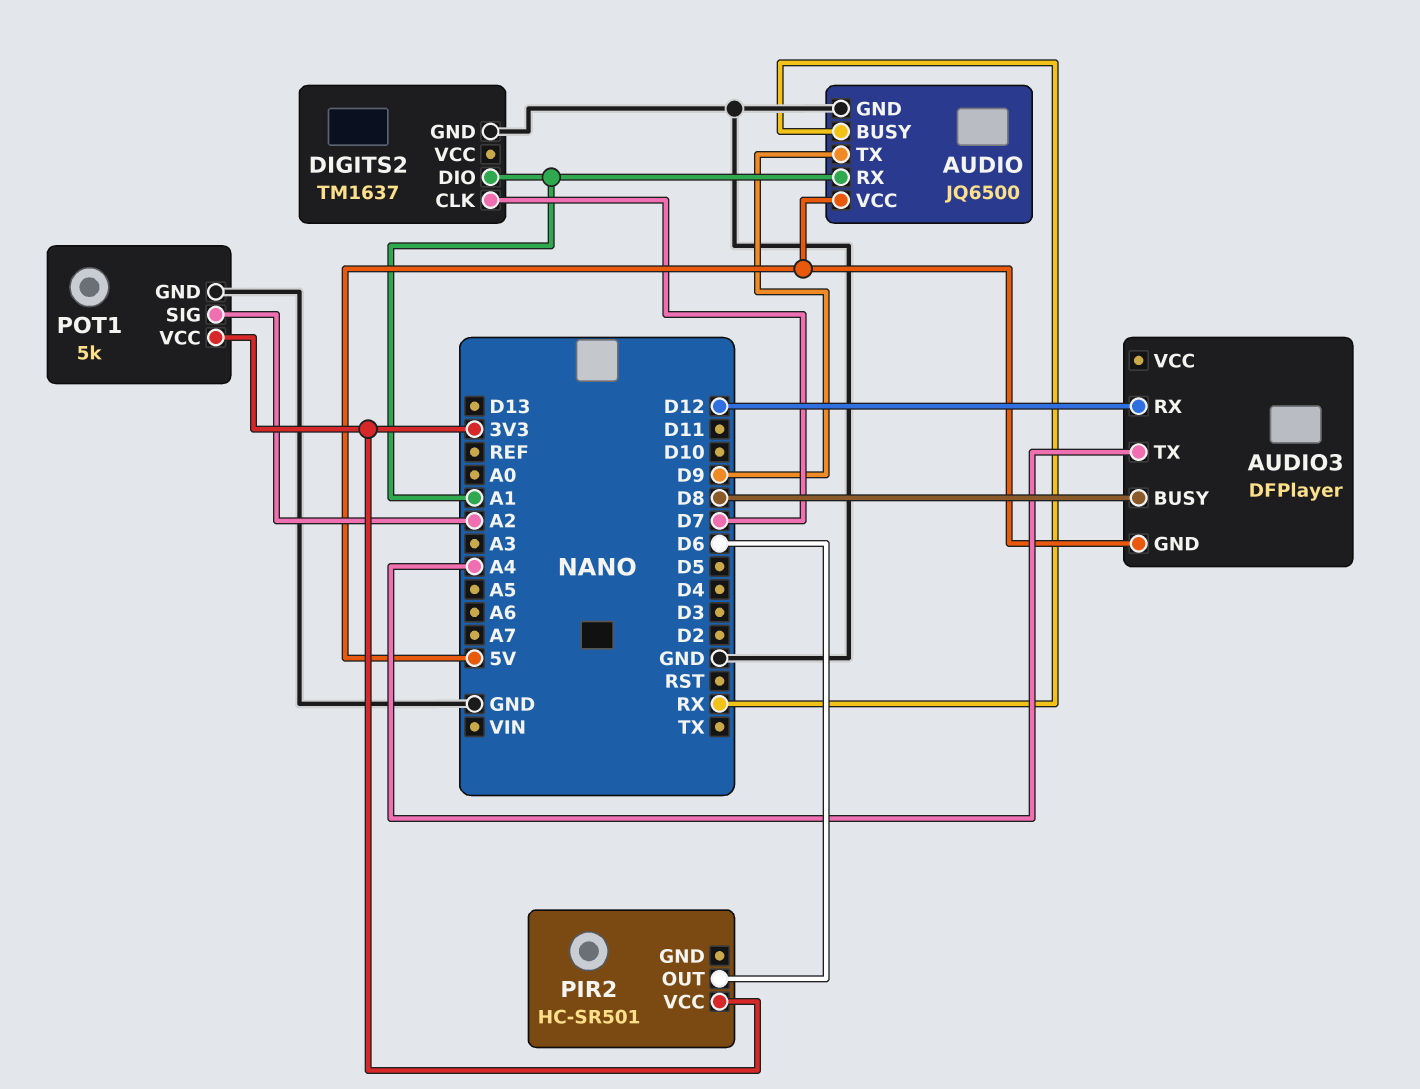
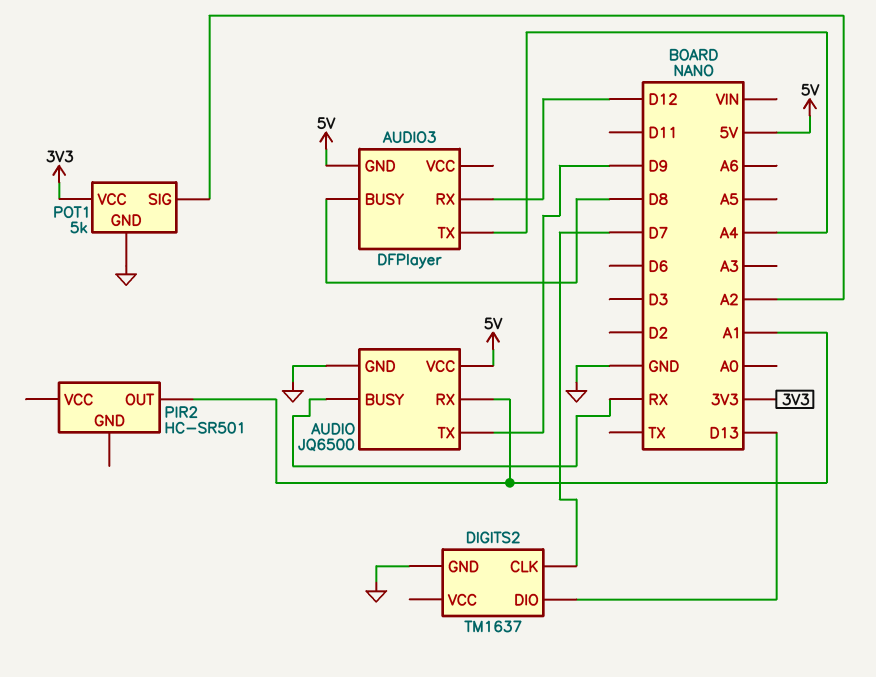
DIGITS2 pin DIO: A1 -> D13
PIR2 pin OUT: D6 -> A1
PIR2 pin VCC: 3V3 -> none

